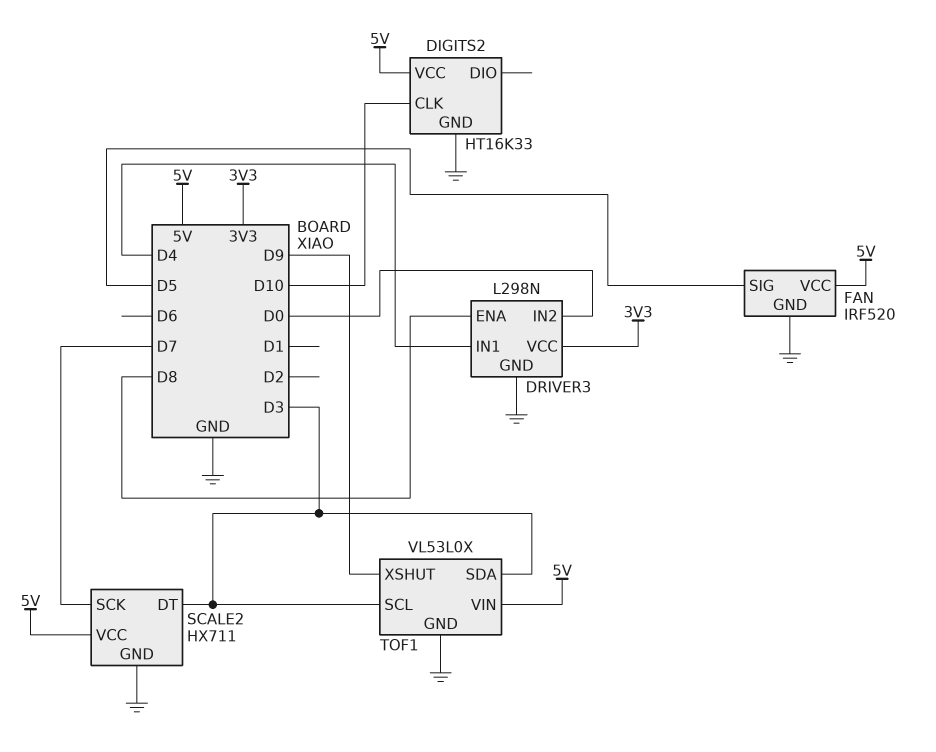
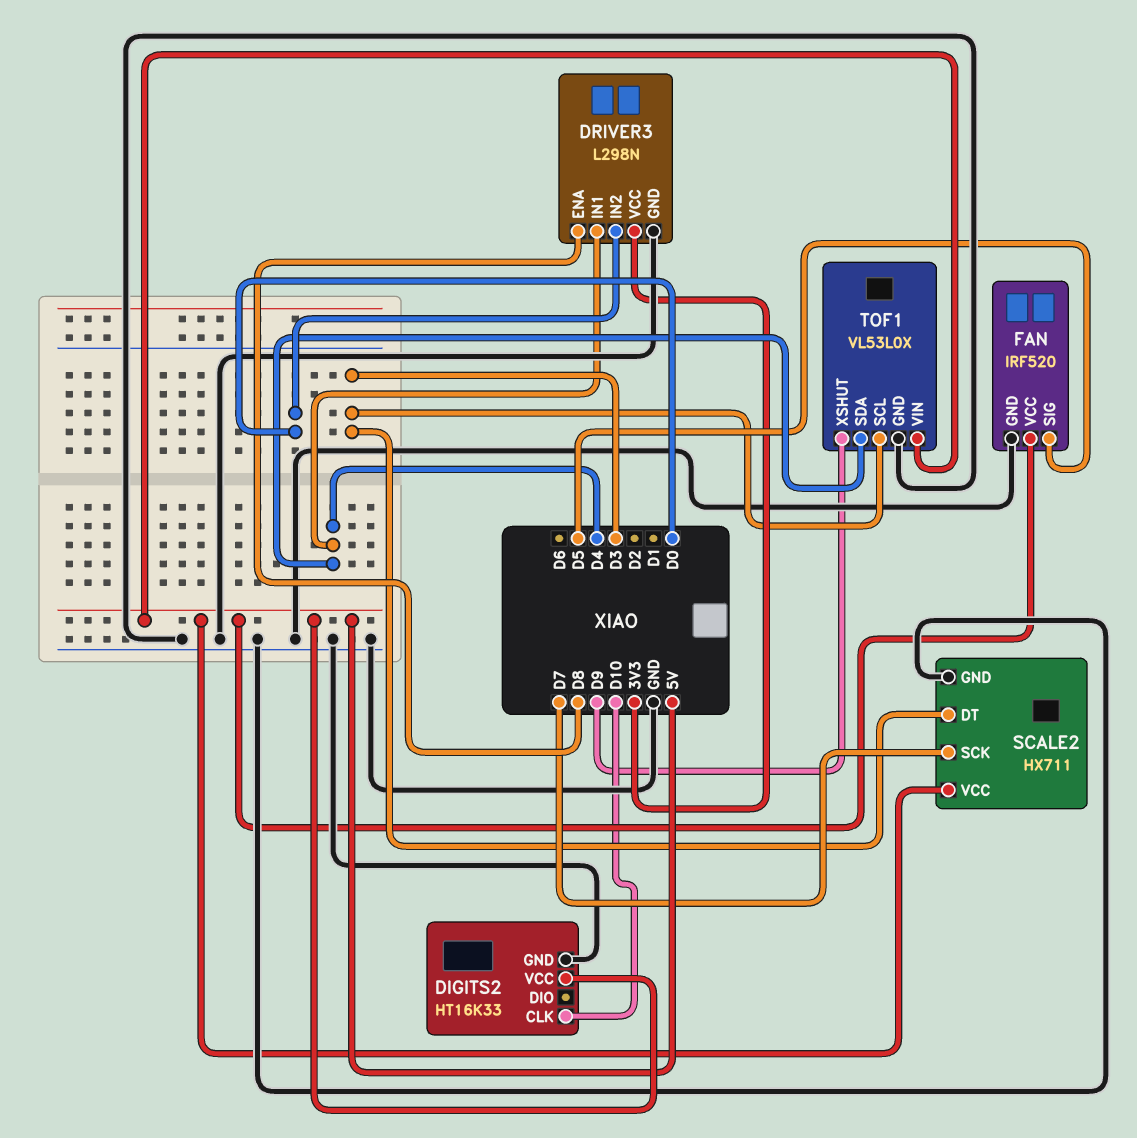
TOF1 pin SDA: D3 -> D4

